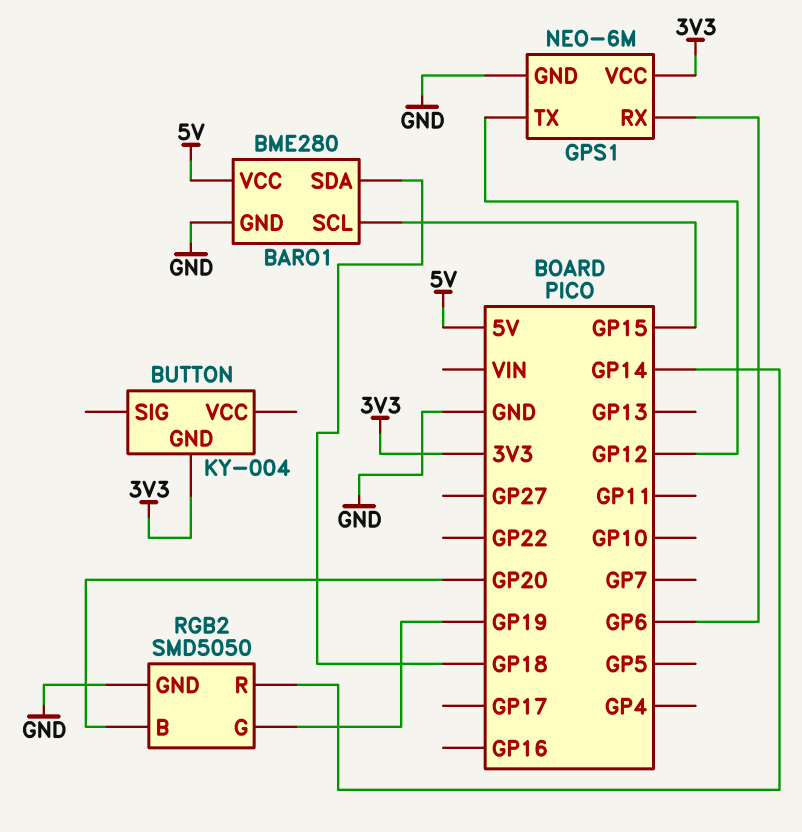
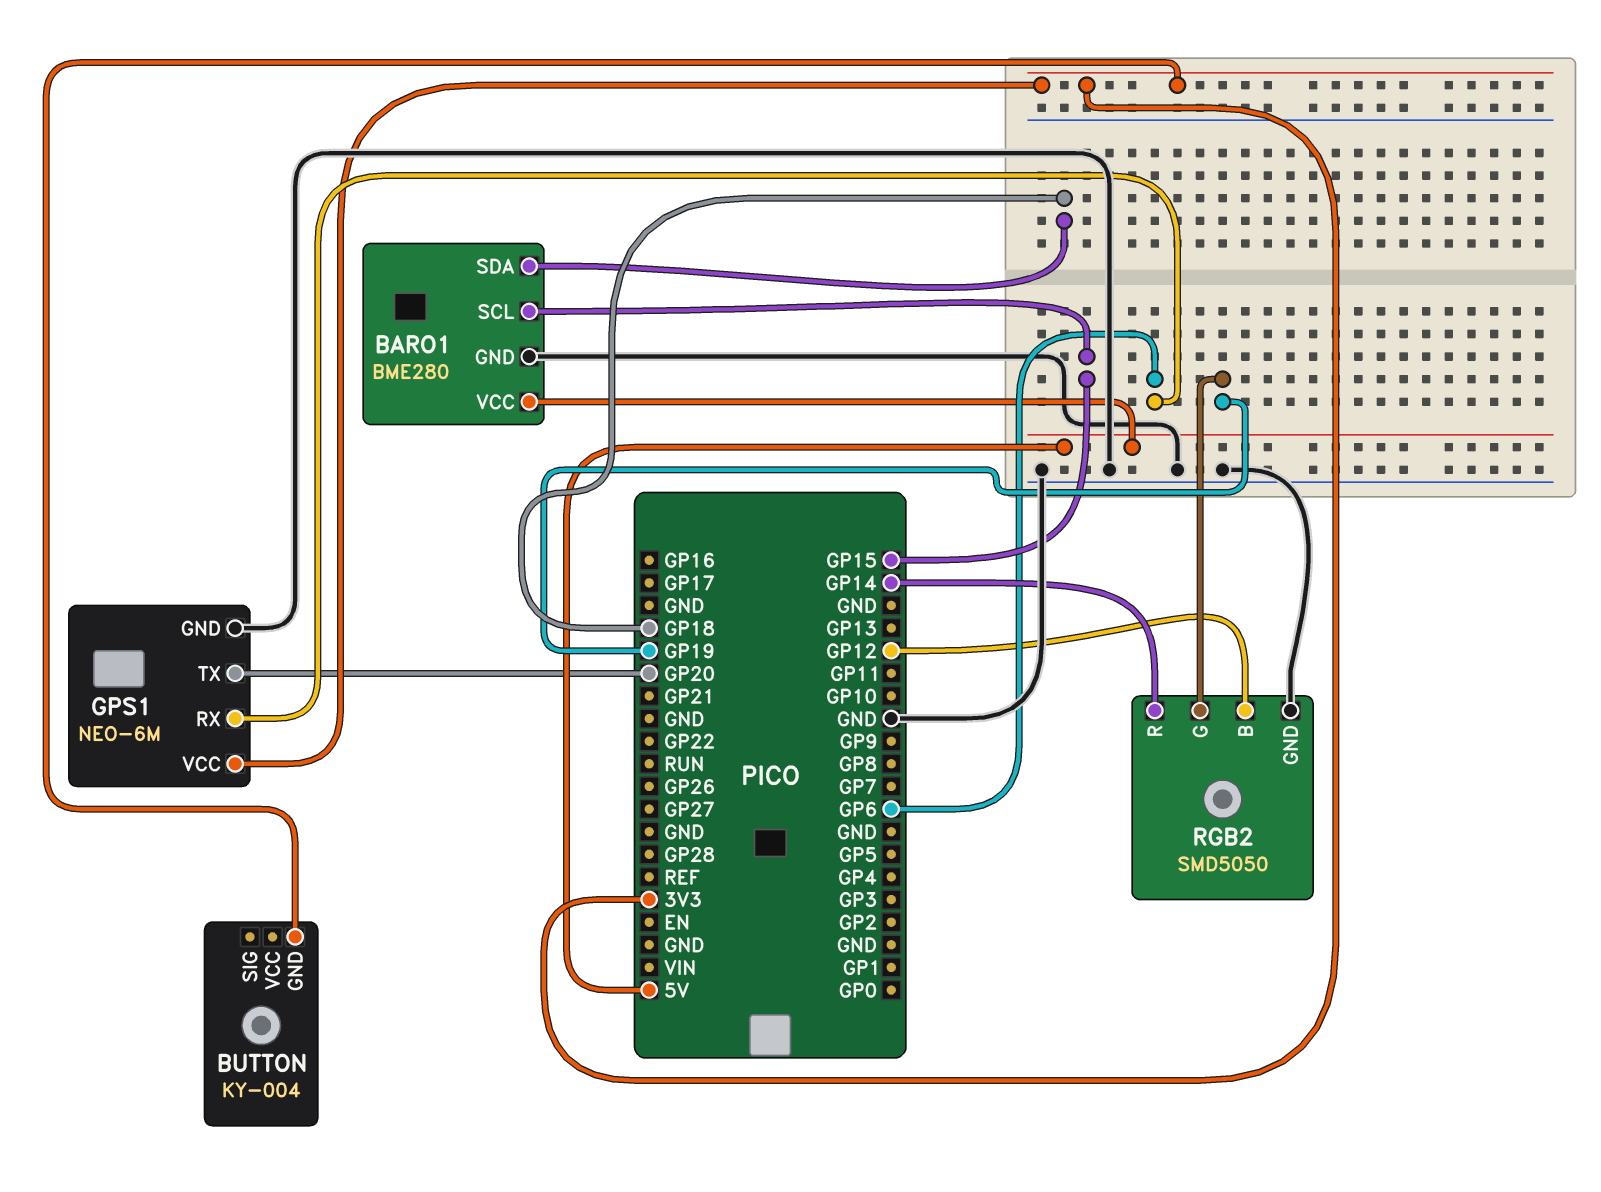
GPS1 pin TX: GP12 -> GP20
RGB2 pin B: GP20 -> GP12

